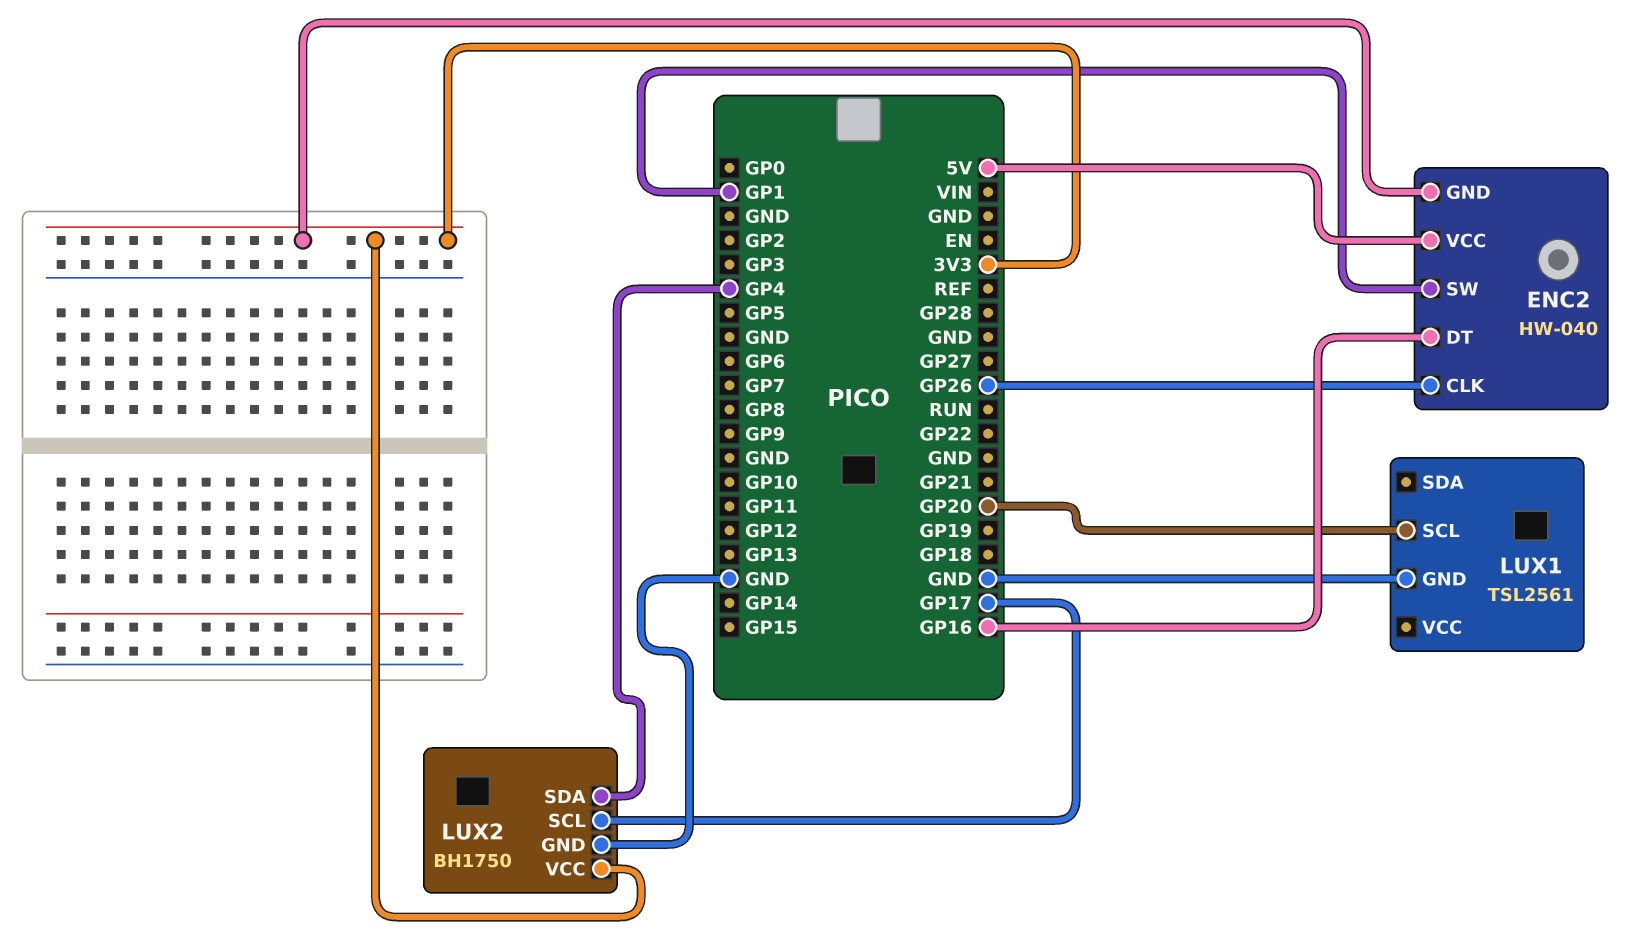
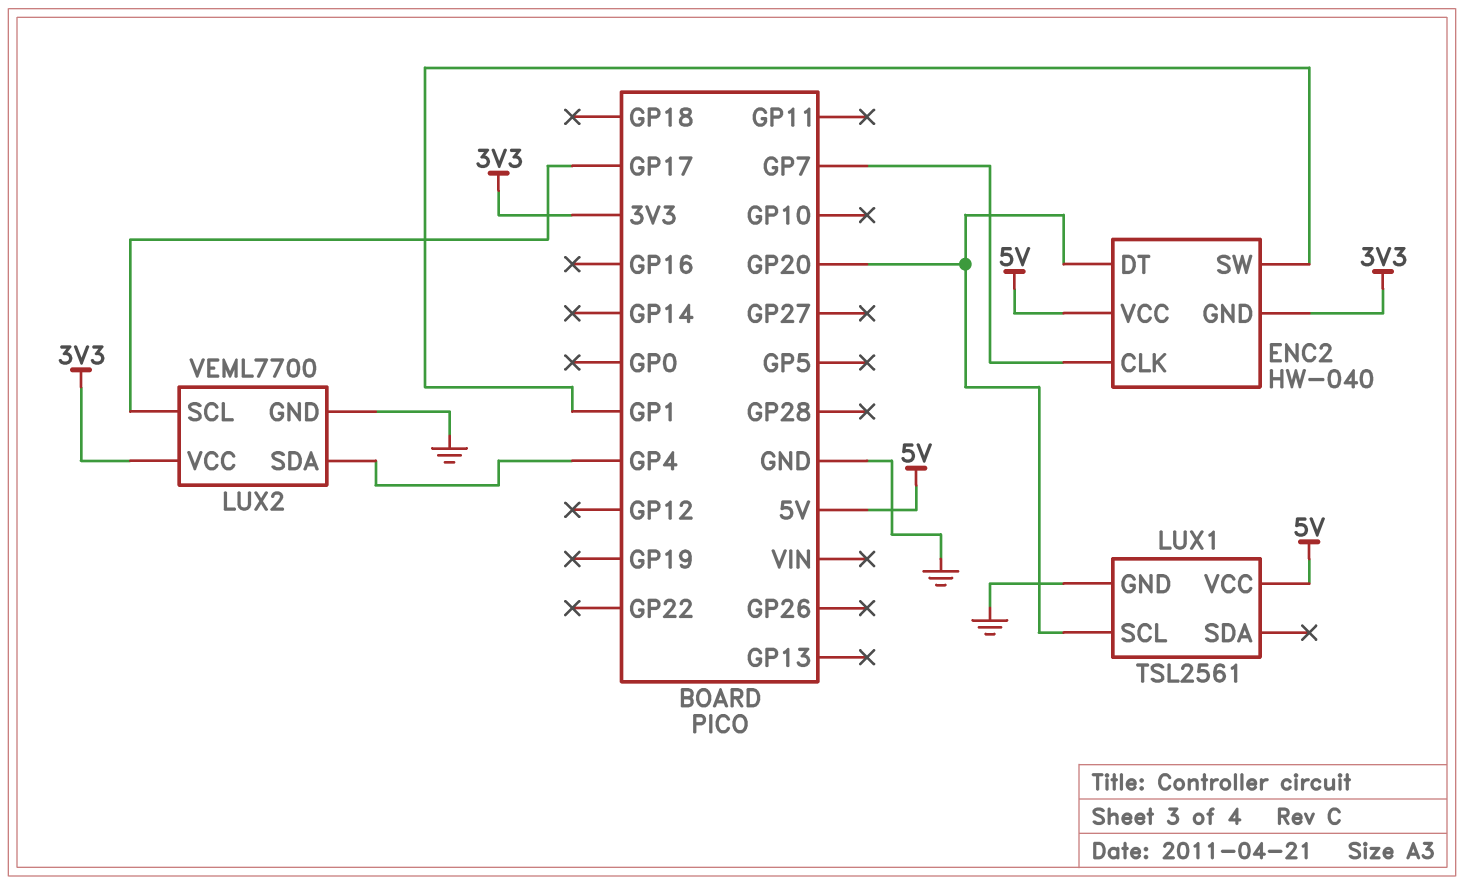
ENC2 pin CLK: GP26 -> GP7
ENC2 pin DT: GP16 -> GP20
LUX1 pin VCC: none -> 5V
LUX2: BH1750 -> VEML7700

